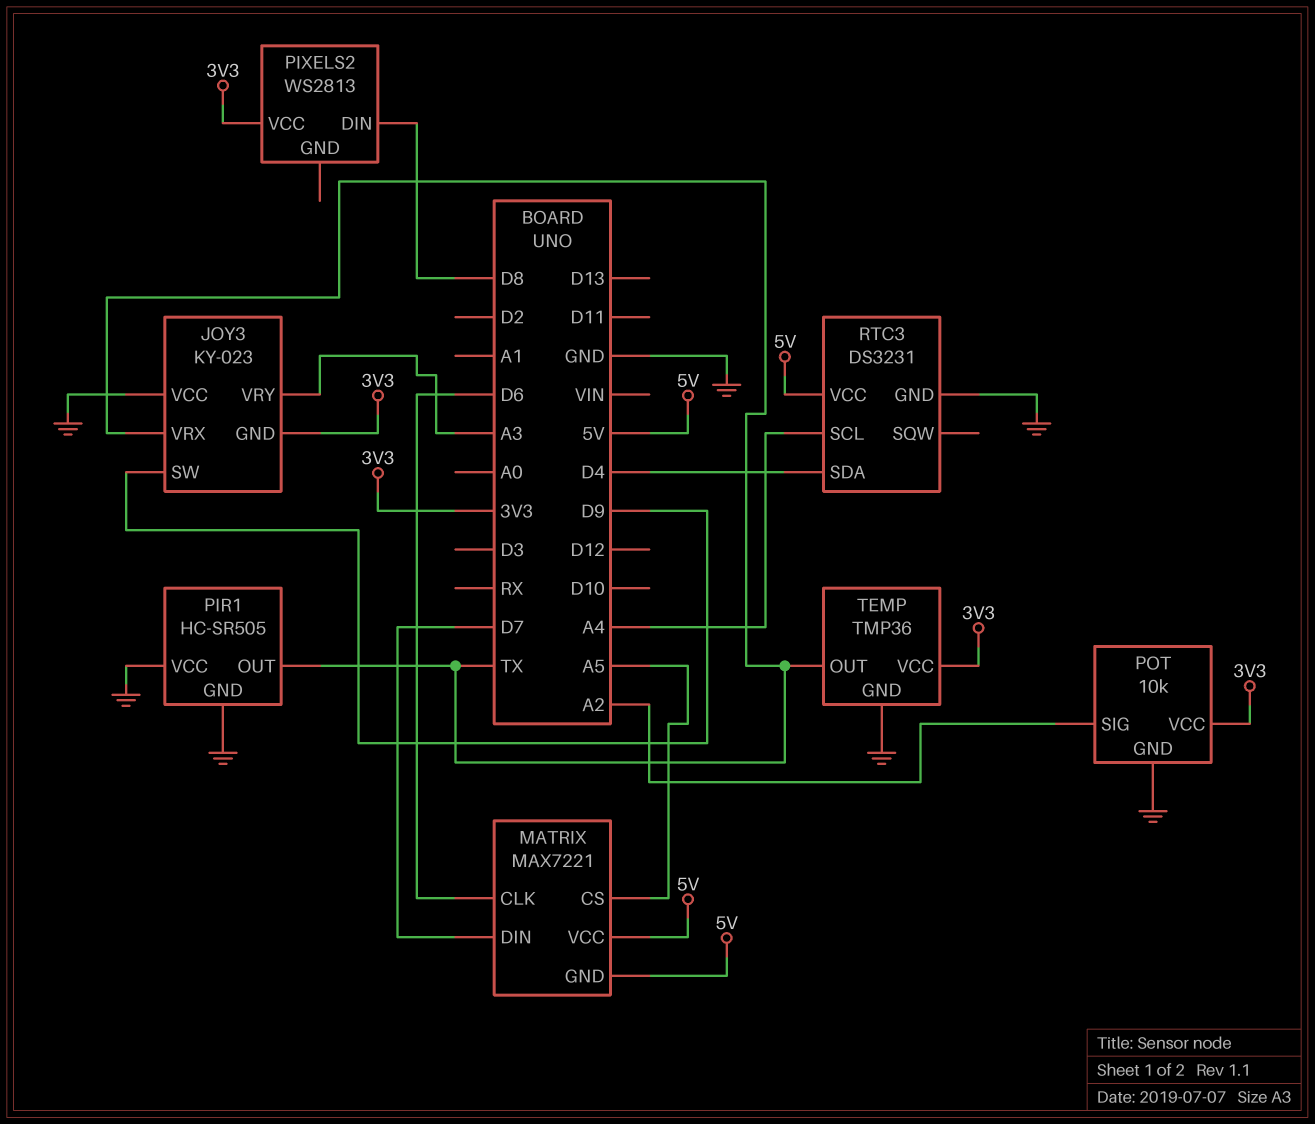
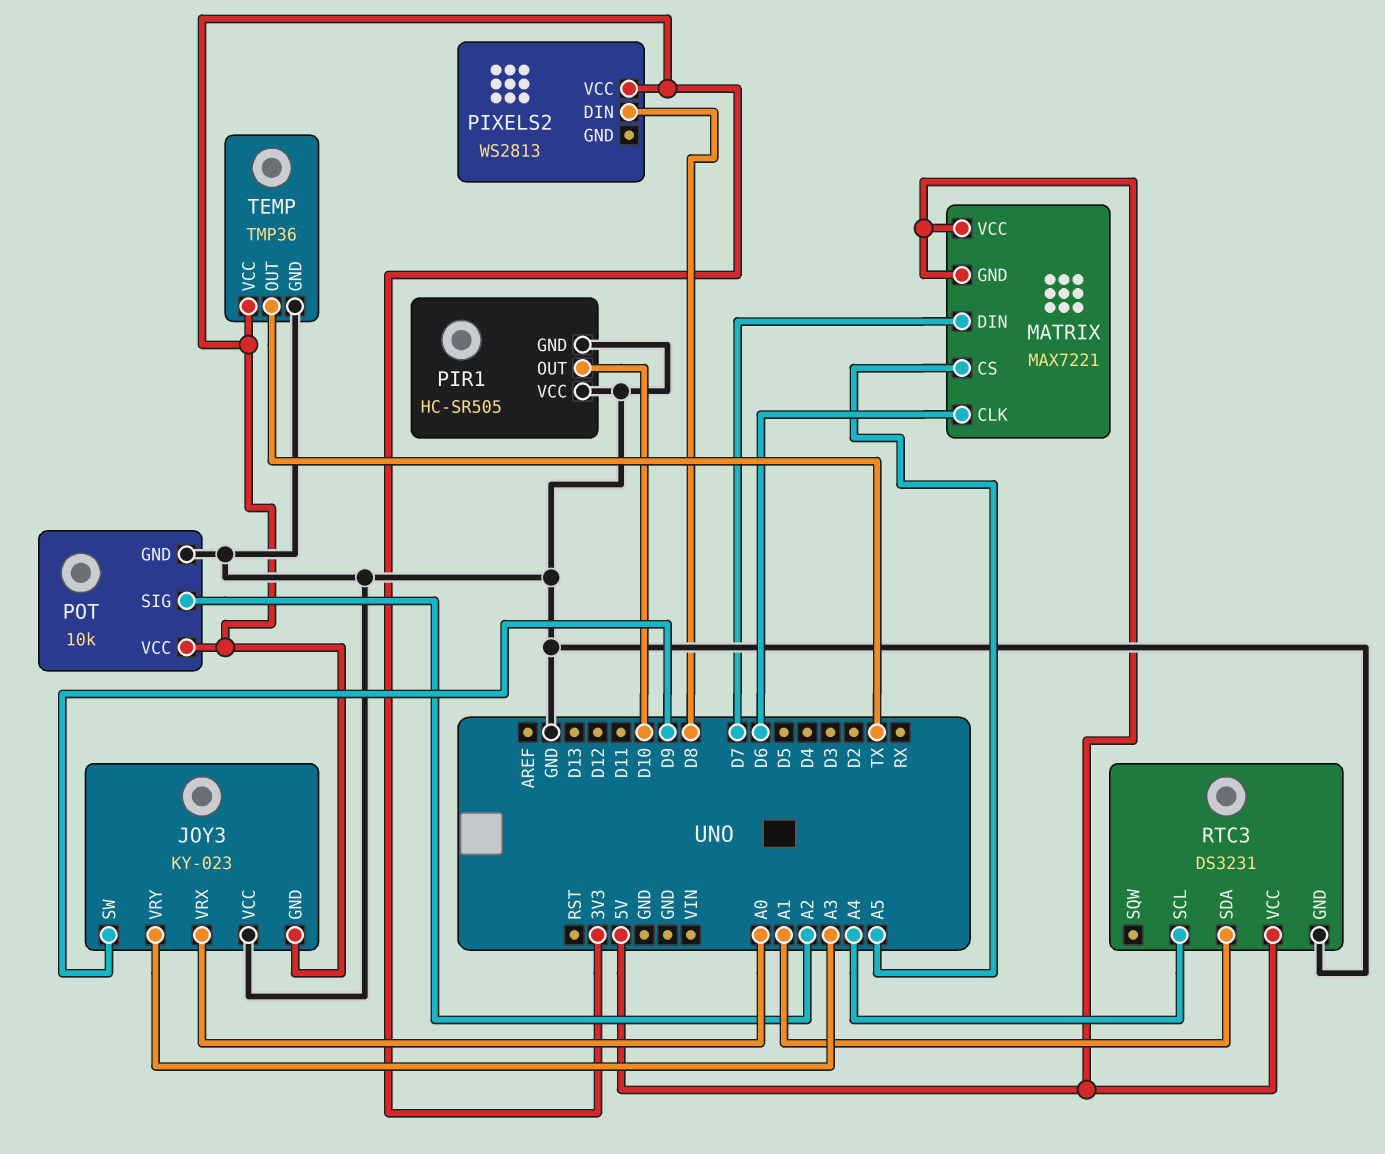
JOY3 pin VRX: TX -> A0
PIR1 pin OUT: TX -> D10
RTC3 pin SDA: D4 -> A1

